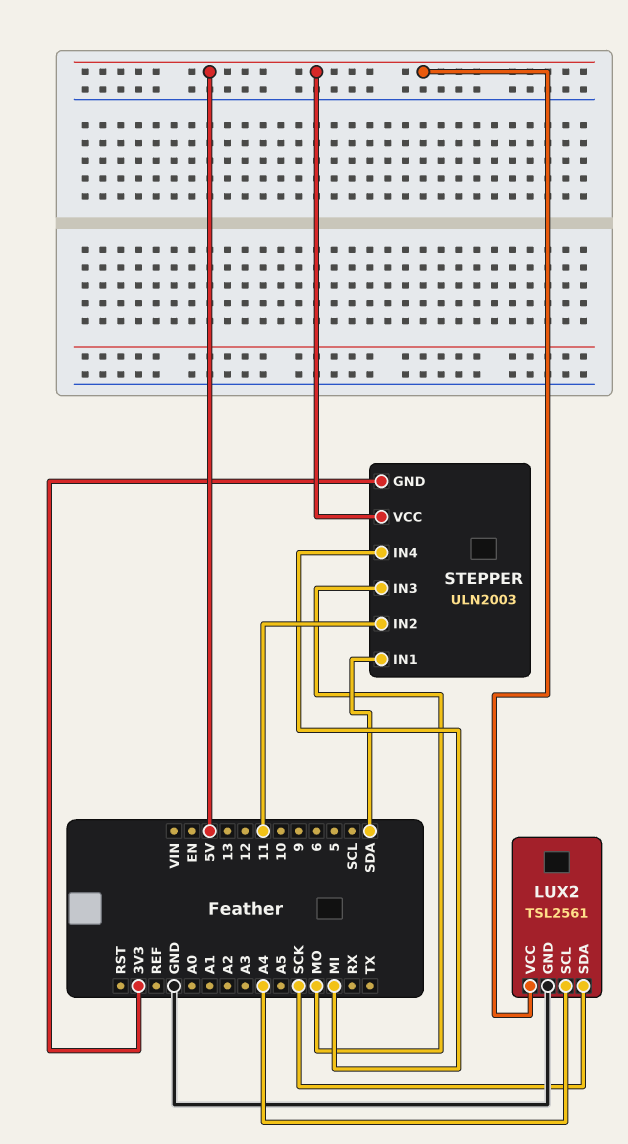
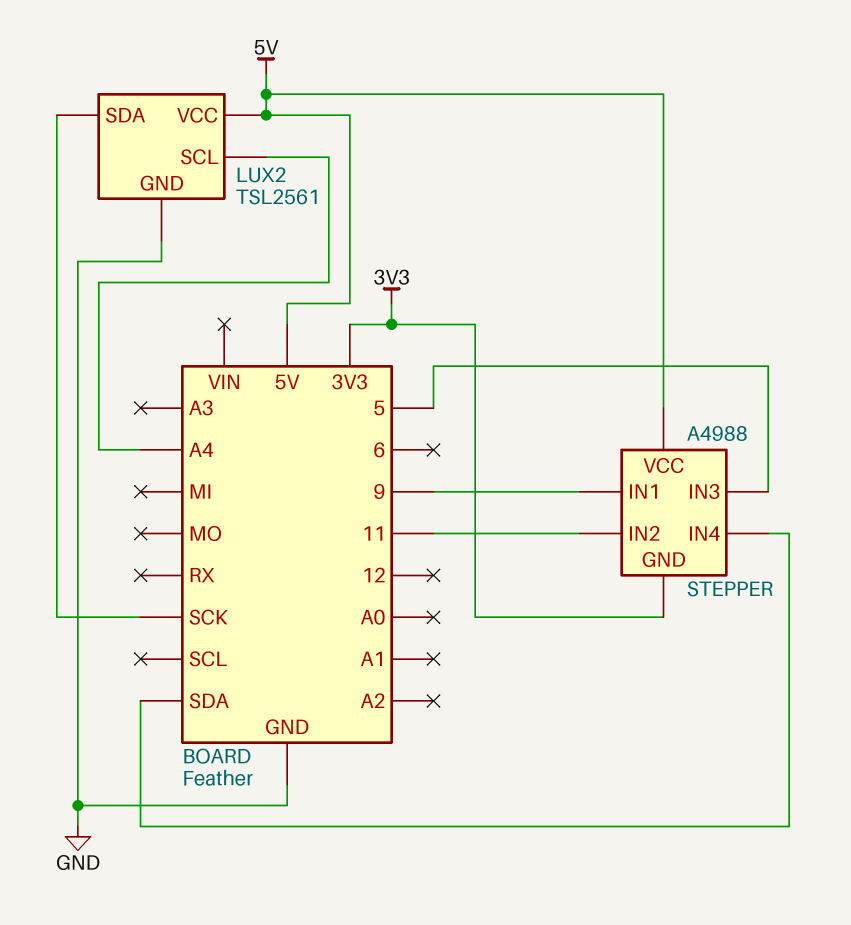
STEPPER: ULN2003 -> A4988
STEPPER pin IN1: SDA -> 9
STEPPER pin IN3: MO -> 5
STEPPER pin IN4: MI -> SDA

